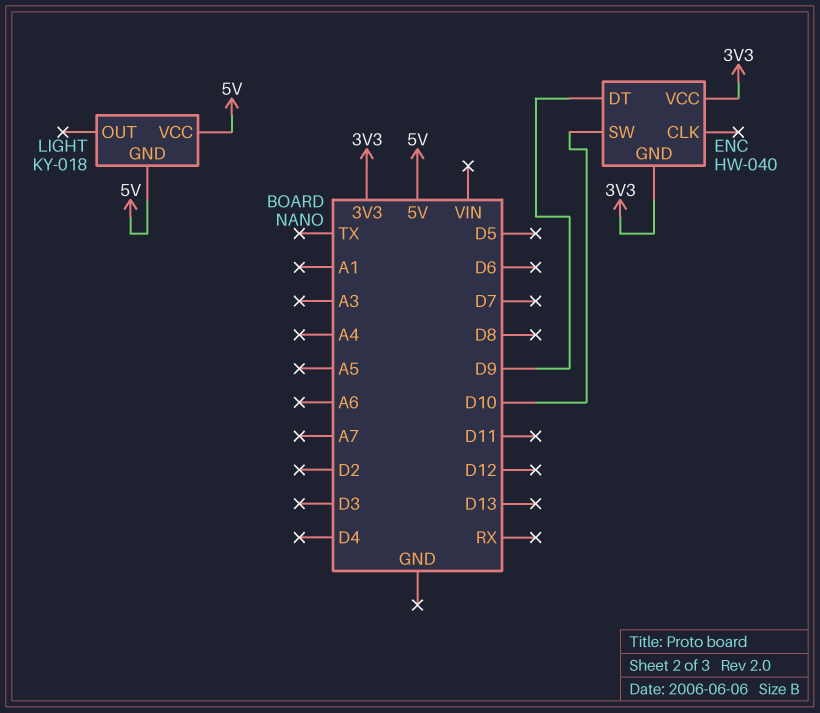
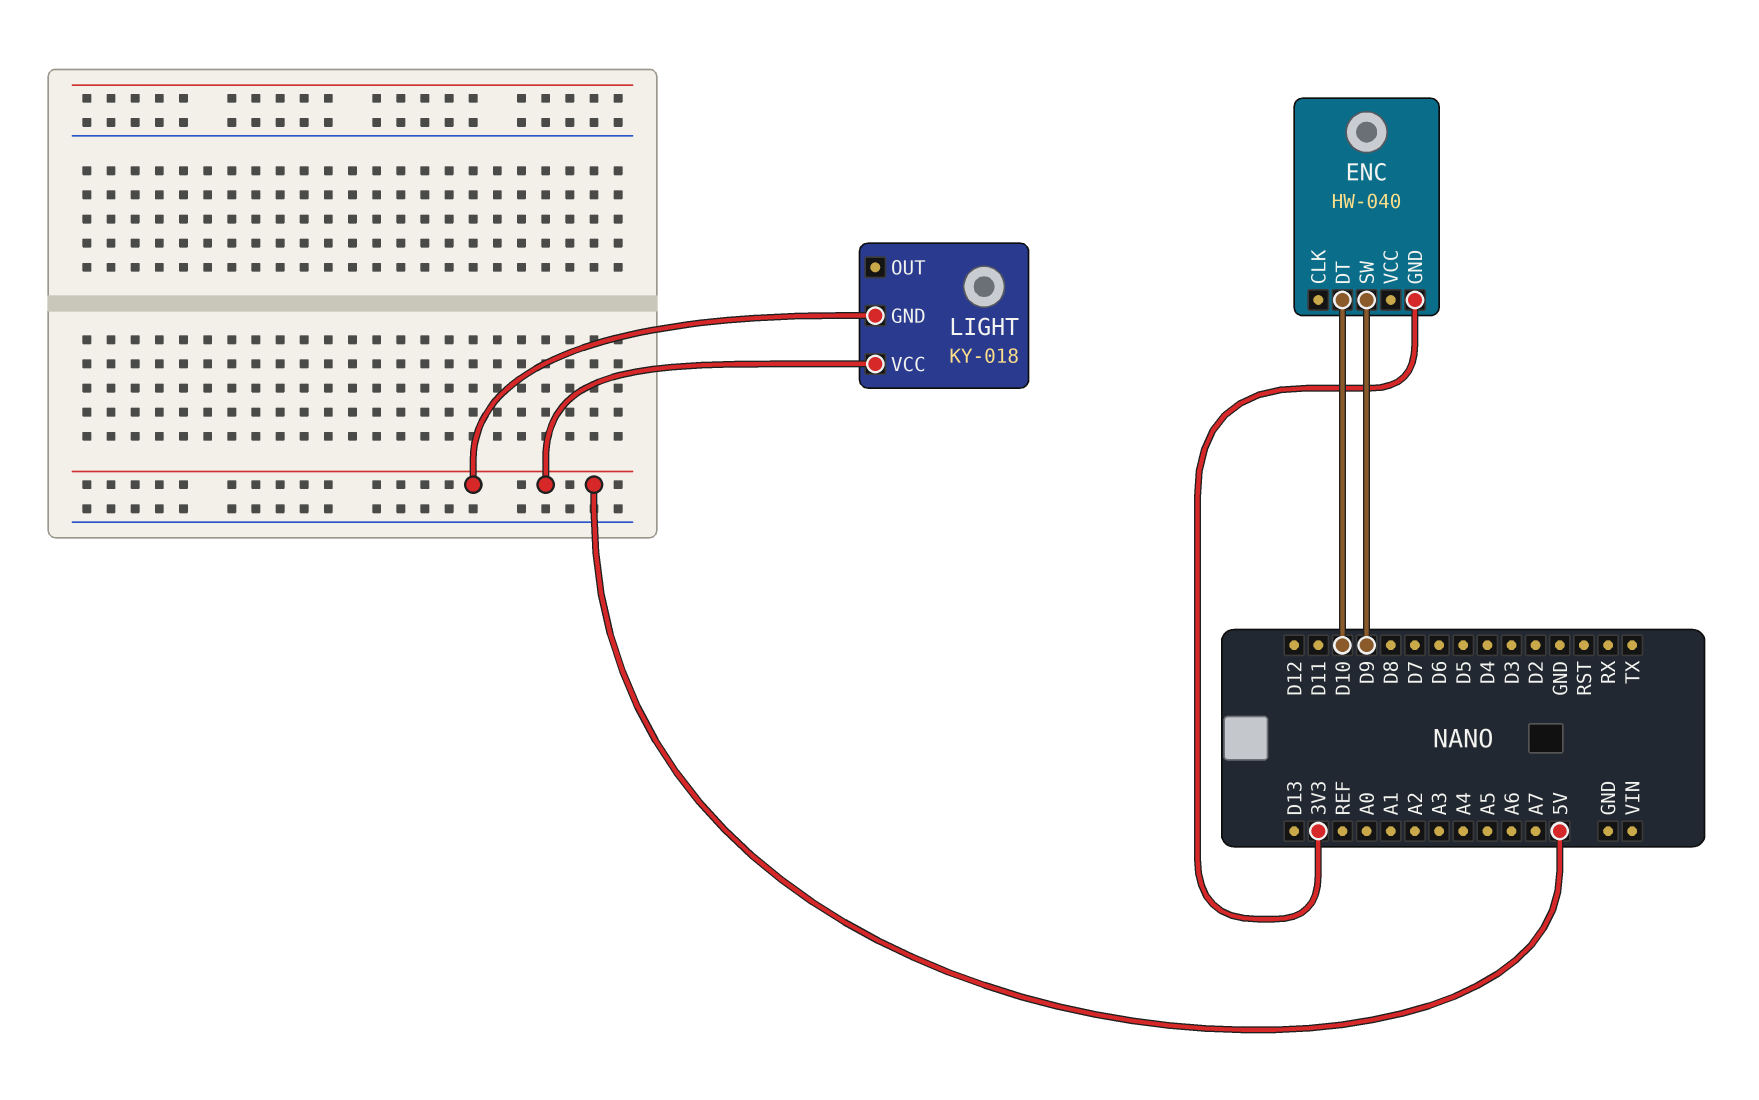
ENC pin DT: D9 -> D10
ENC pin SW: D10 -> D9
ENC pin VCC: 3V3 -> none

